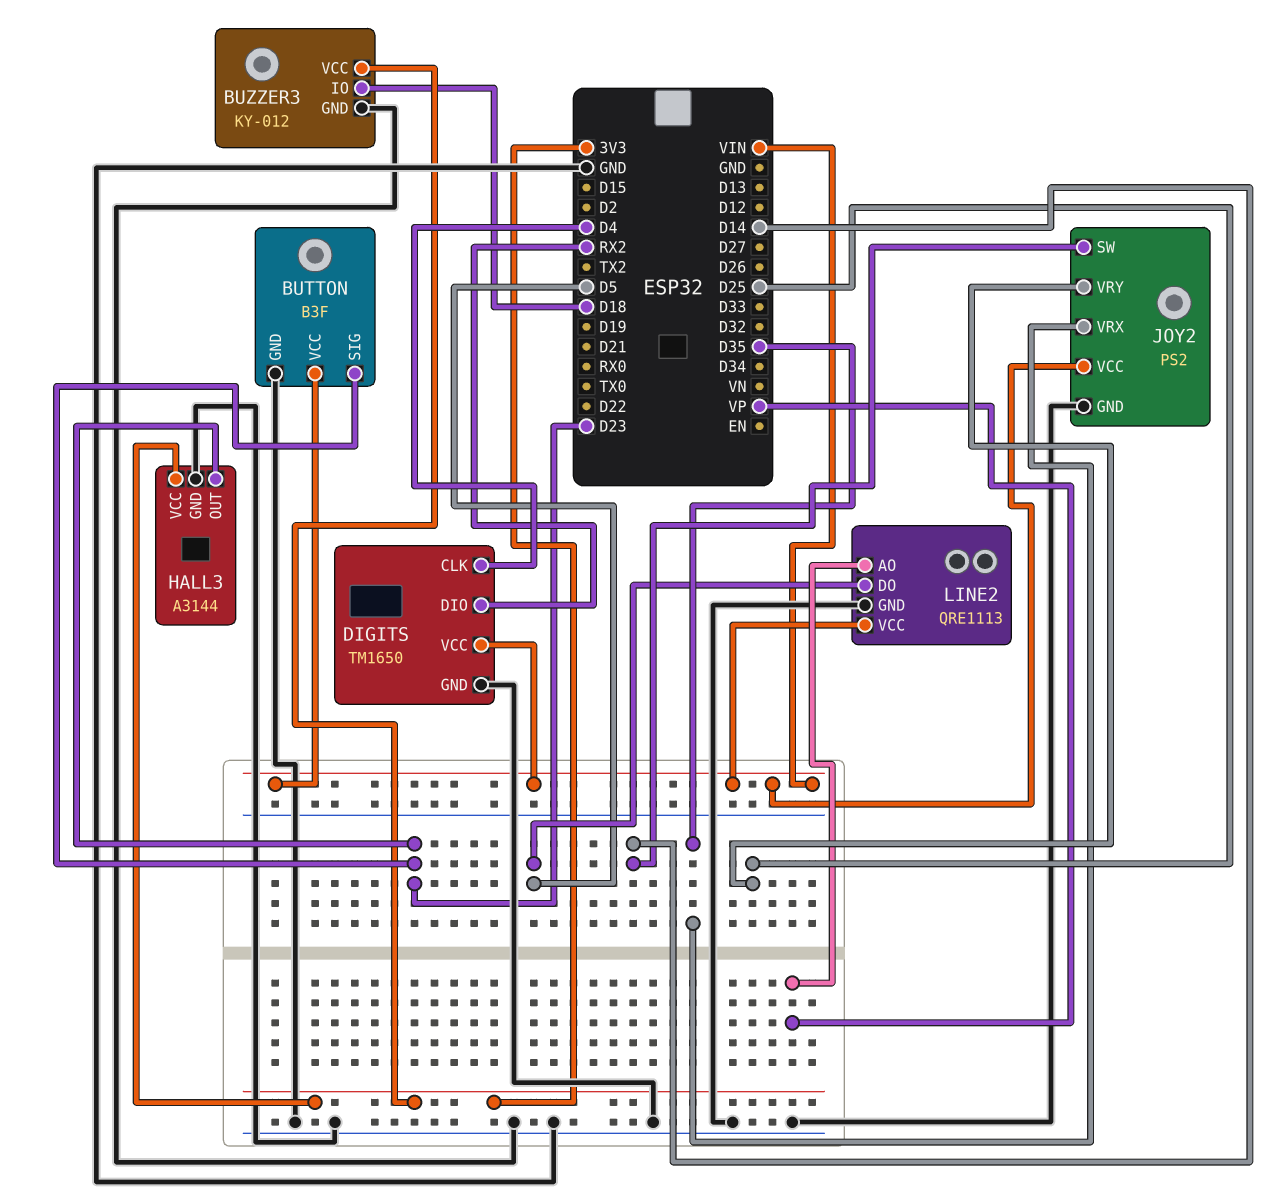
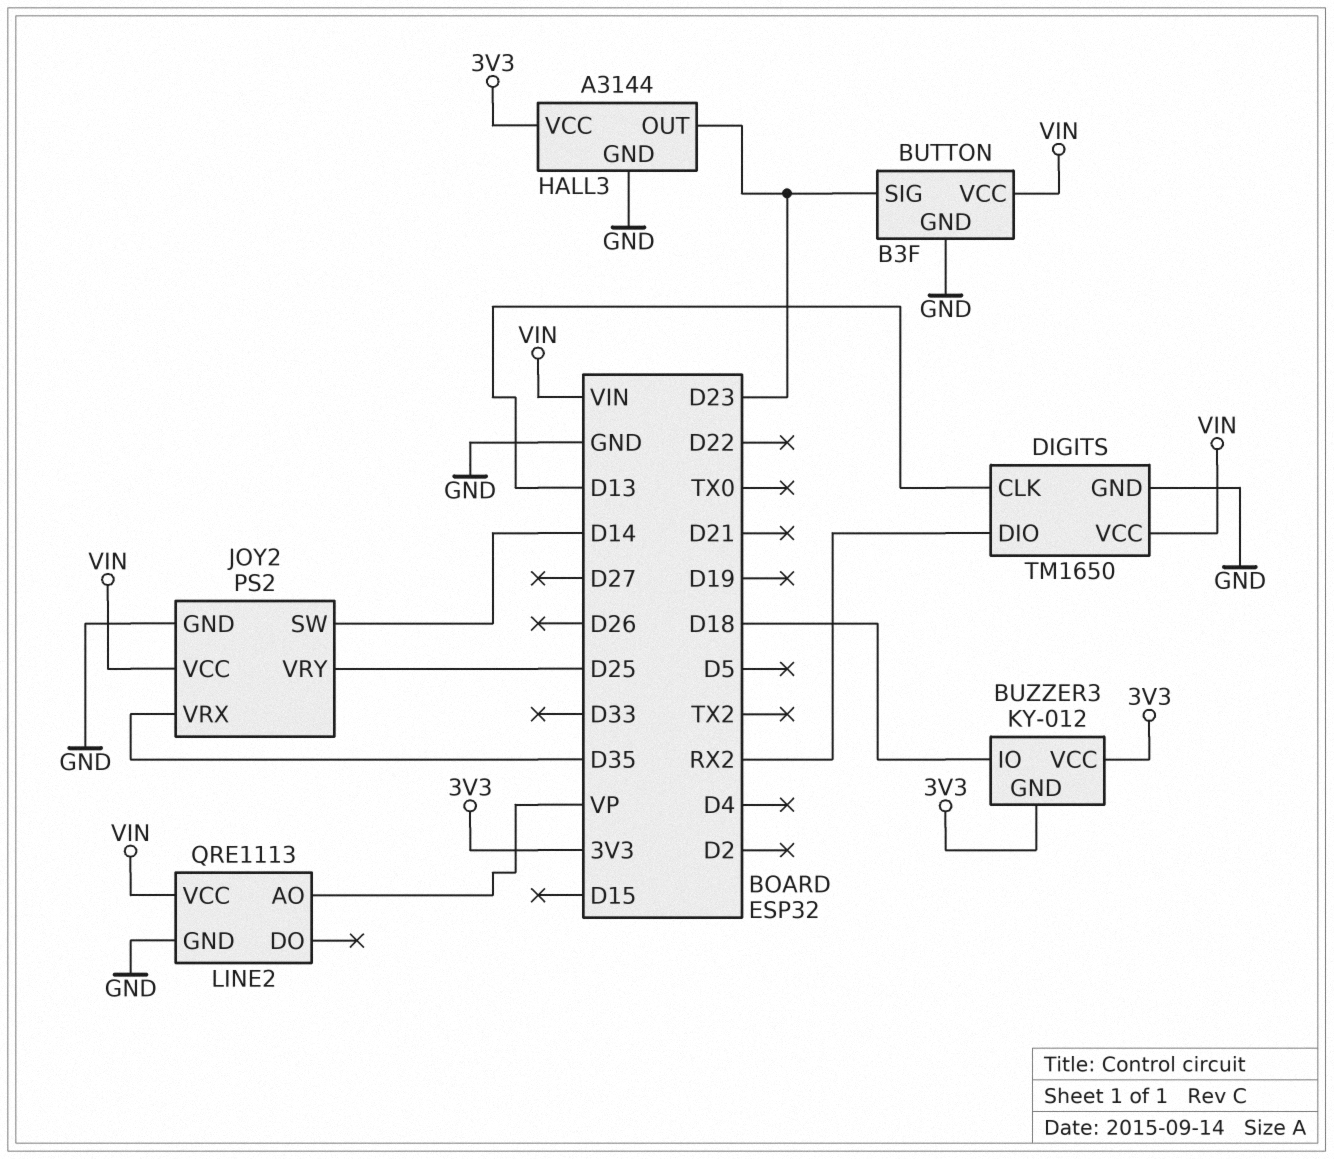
BUZZER3 pin GND: GND -> 3V3
DIGITS pin CLK: D4 -> D13
LINE2 pin DO: D5 -> none

